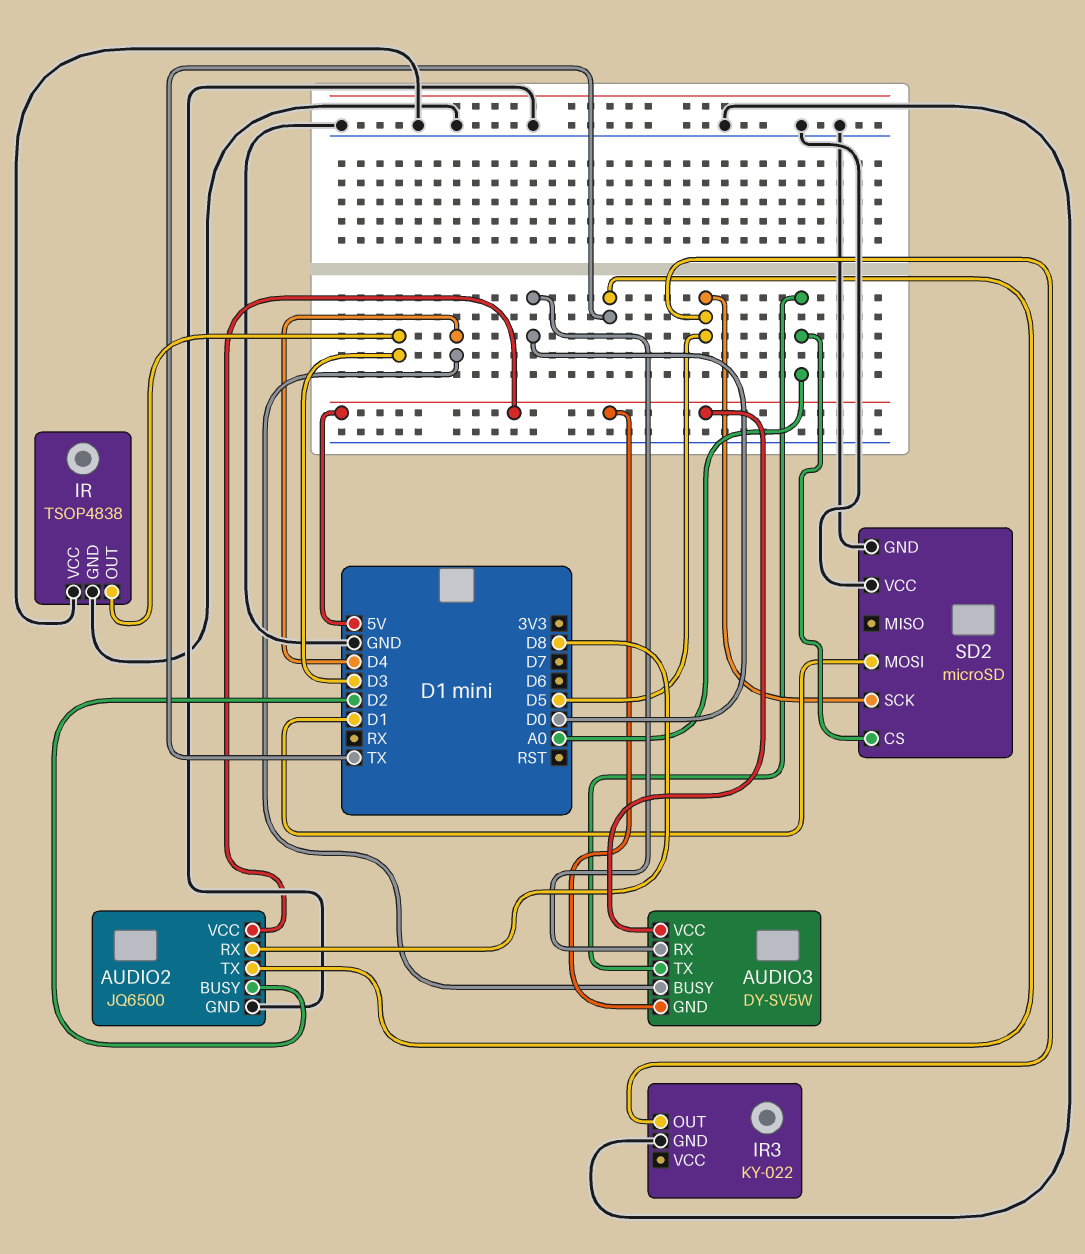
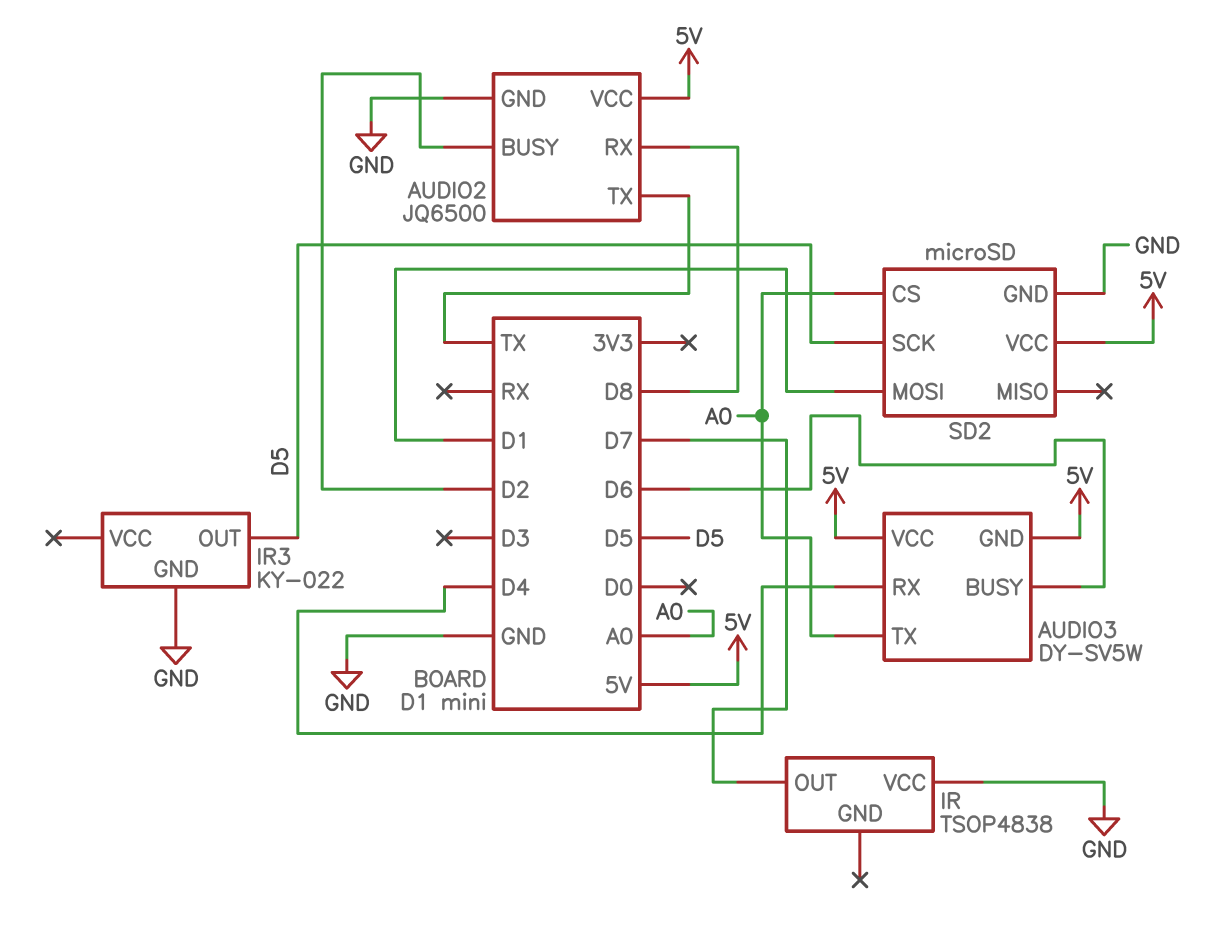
AUDIO3 pin BUSY: D4 -> D6
AUDIO3 pin RX: D0 -> D4
IR pin GND: GND -> none
IR pin OUT: D3 -> D7
SD2 pin VCC: GND -> 5V

